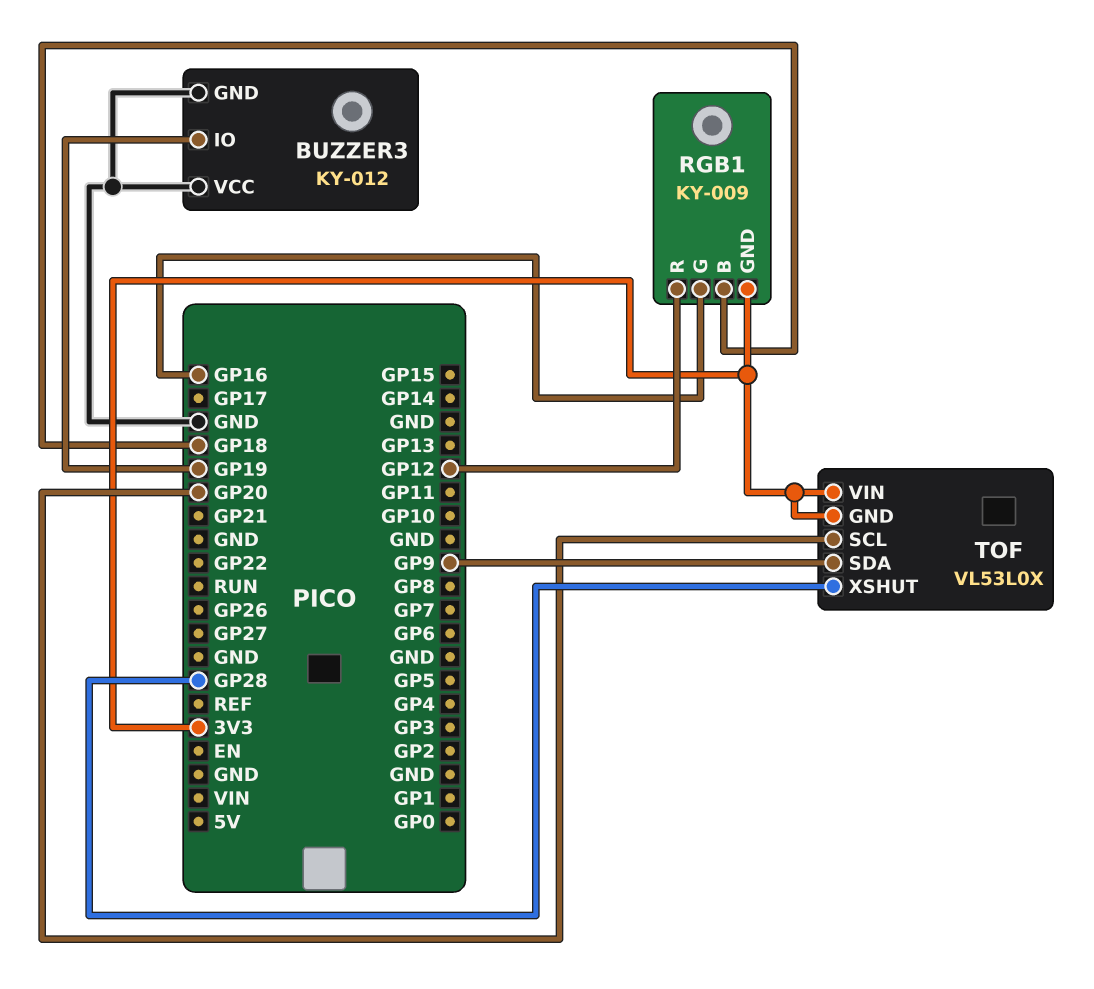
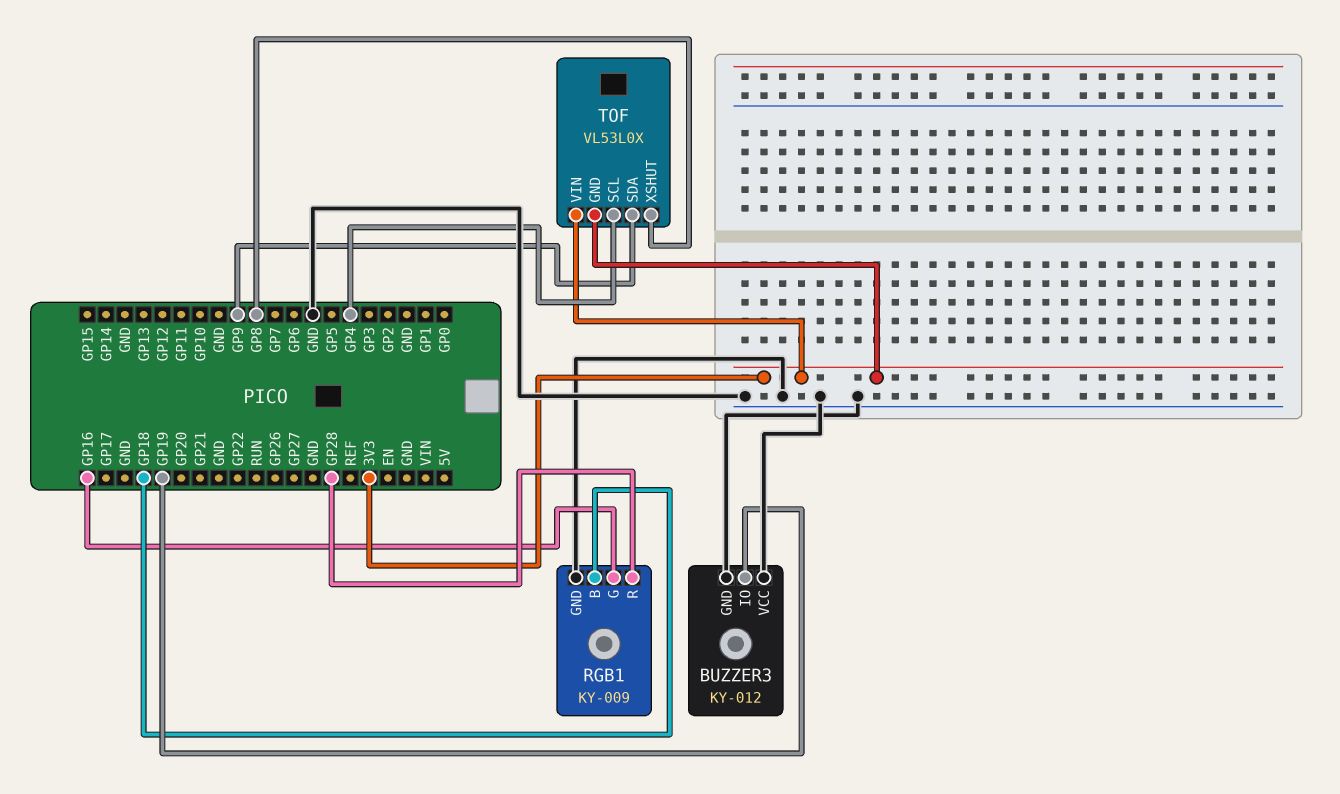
RGB1 pin GND: 3V3 -> GND
RGB1 pin R: GP12 -> GP28
TOF pin SCL: GP20 -> GP4
TOF pin XSHUT: GP28 -> GP8

